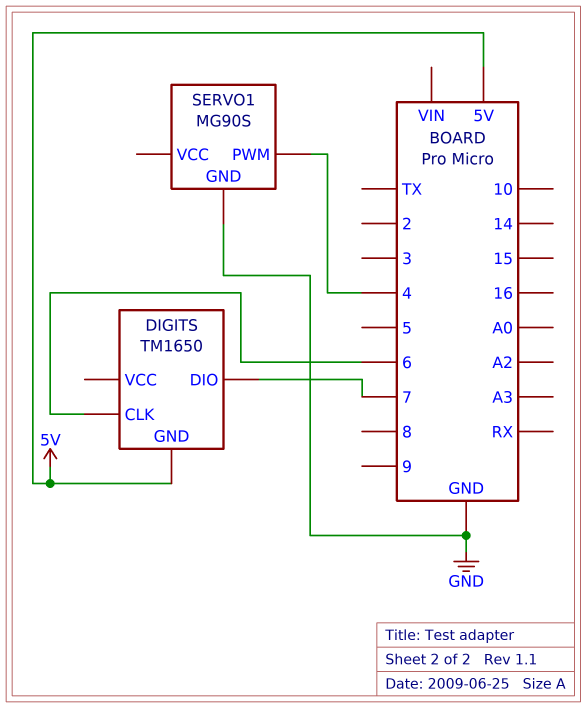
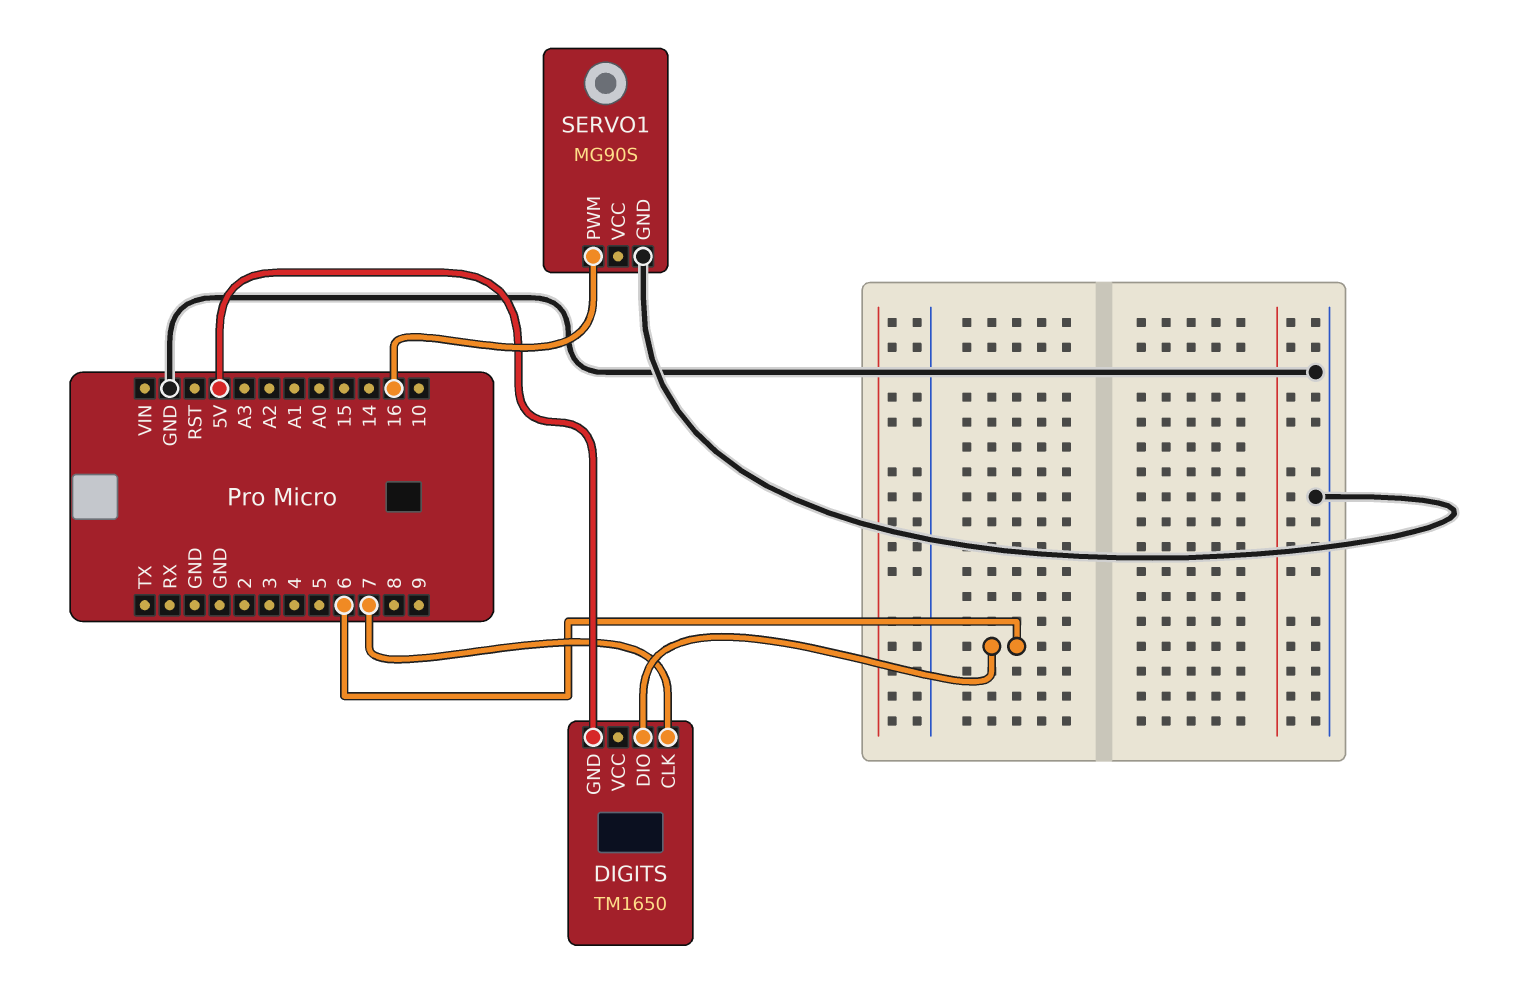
DIGITS pin CLK: 6 -> 7
DIGITS pin DIO: 7 -> 6
SERVO1 pin PWM: 4 -> 16

